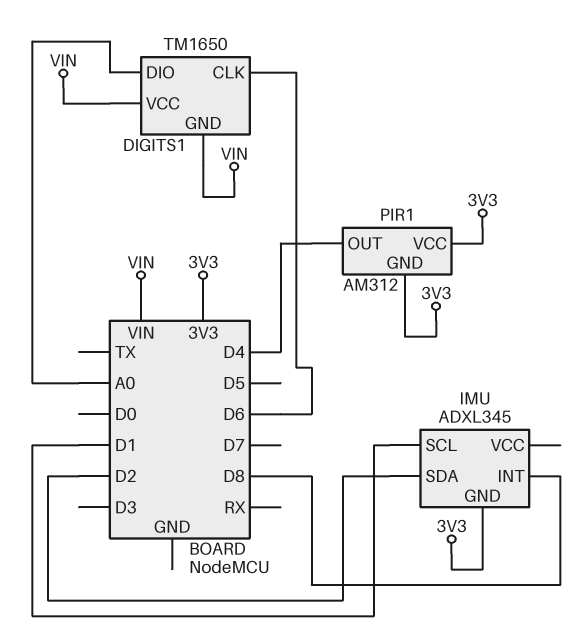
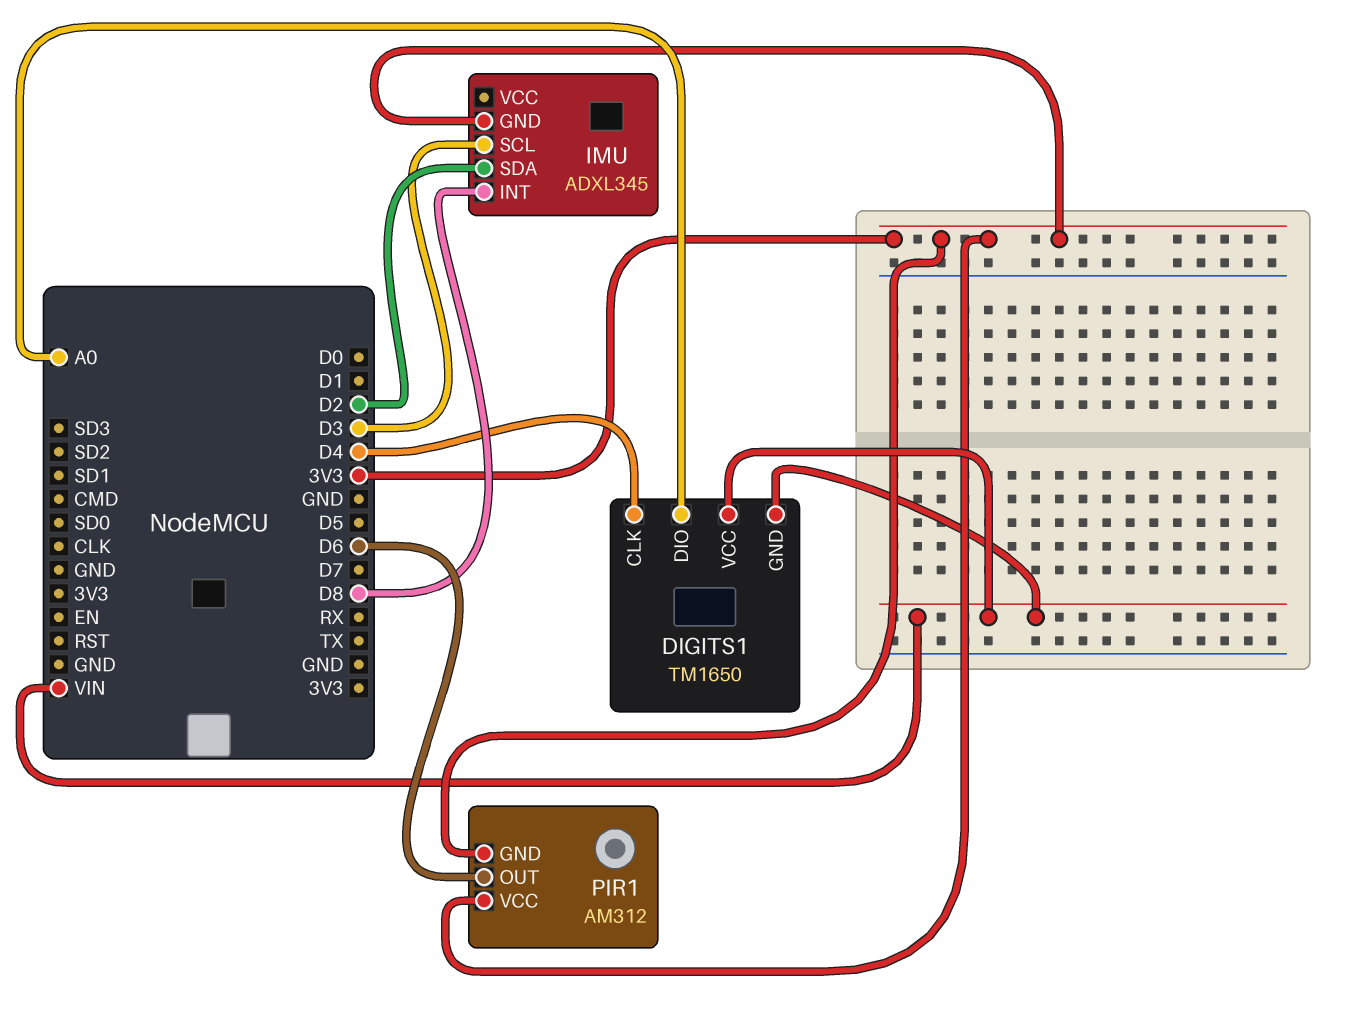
DIGITS1 pin CLK: D6 -> D4
IMU pin SCL: D1 -> D3
PIR1 pin OUT: D4 -> D6

